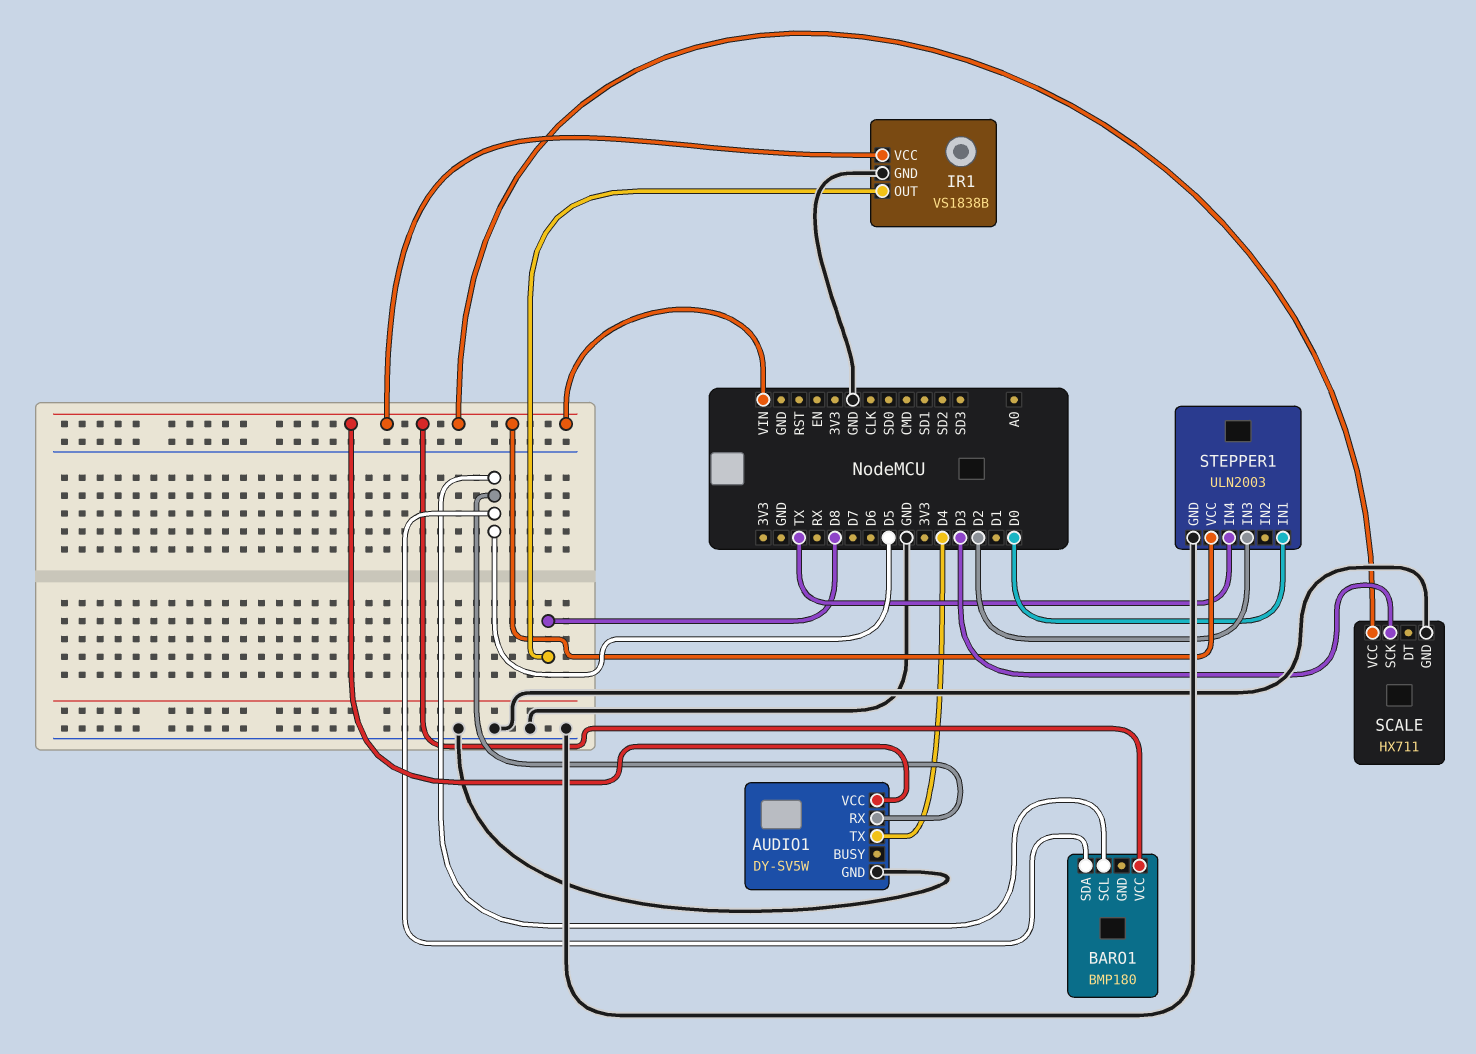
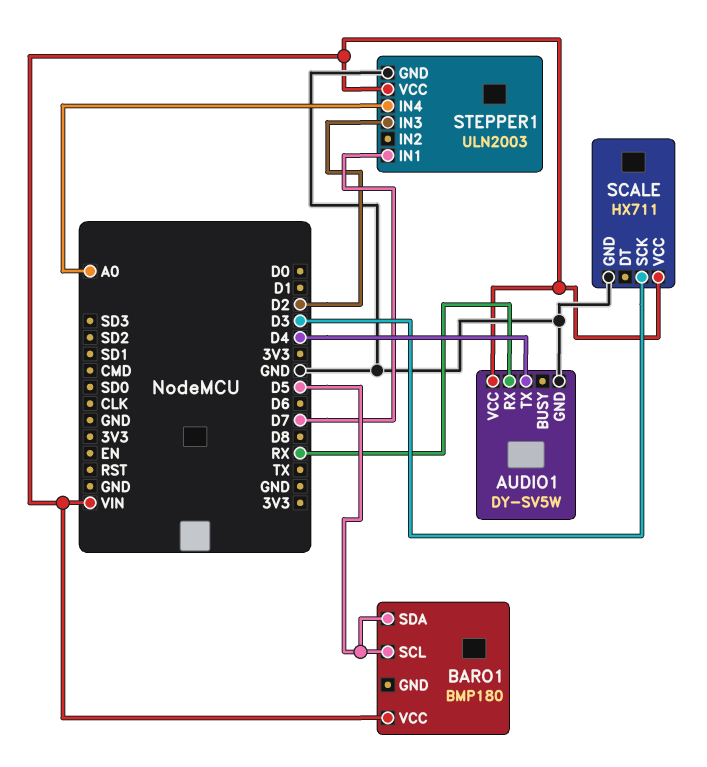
AUDIO1 pin RX: D5 -> RX
IR1: VS1838B -> none
IR1 pin GND: GND -> none
IR1 pin OUT: D8 -> none
IR1 pin VCC: VIN -> none
STEPPER1 pin IN1: D0 -> D7
STEPPER1 pin IN4: TX -> A0

